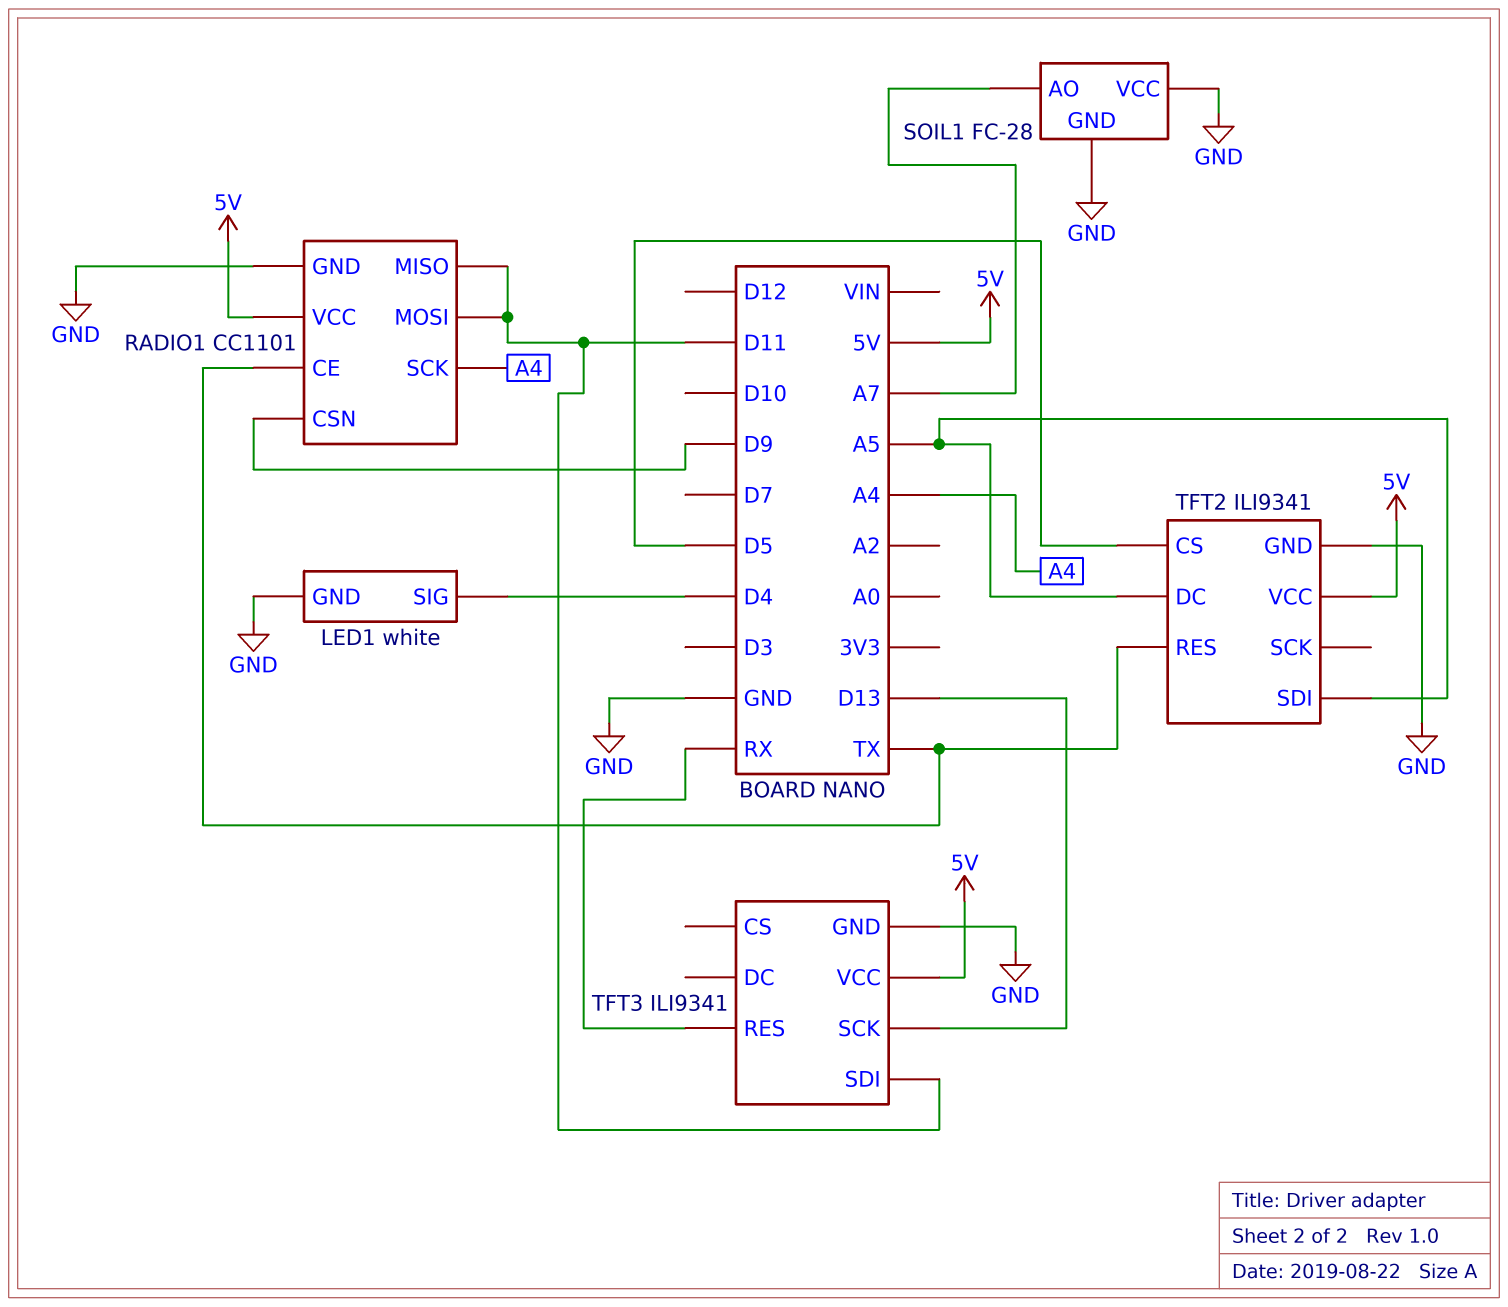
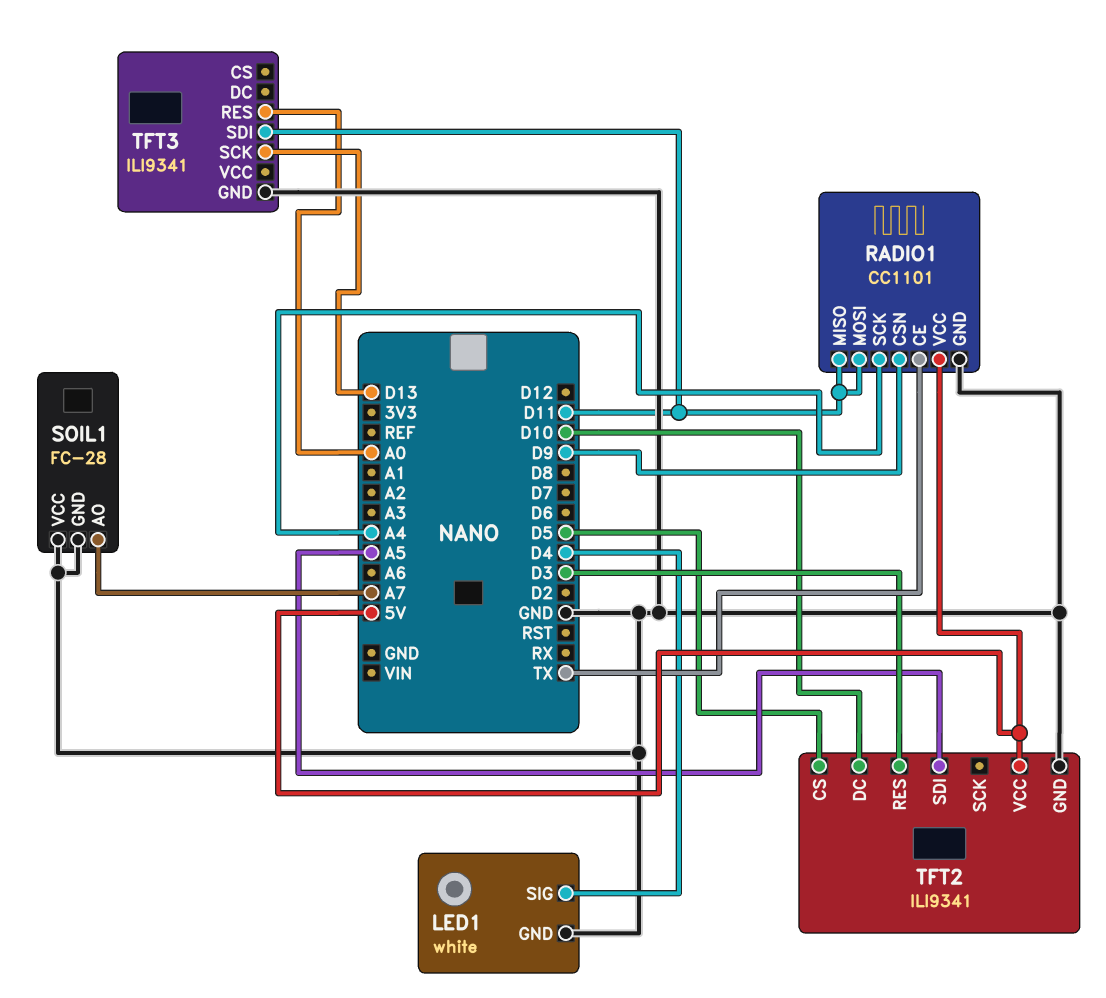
TFT2 pin DC: A5 -> D10
TFT2 pin RES: TX -> D3
TFT3 pin RES: RX -> A0
TFT3 pin VCC: 5V -> none

